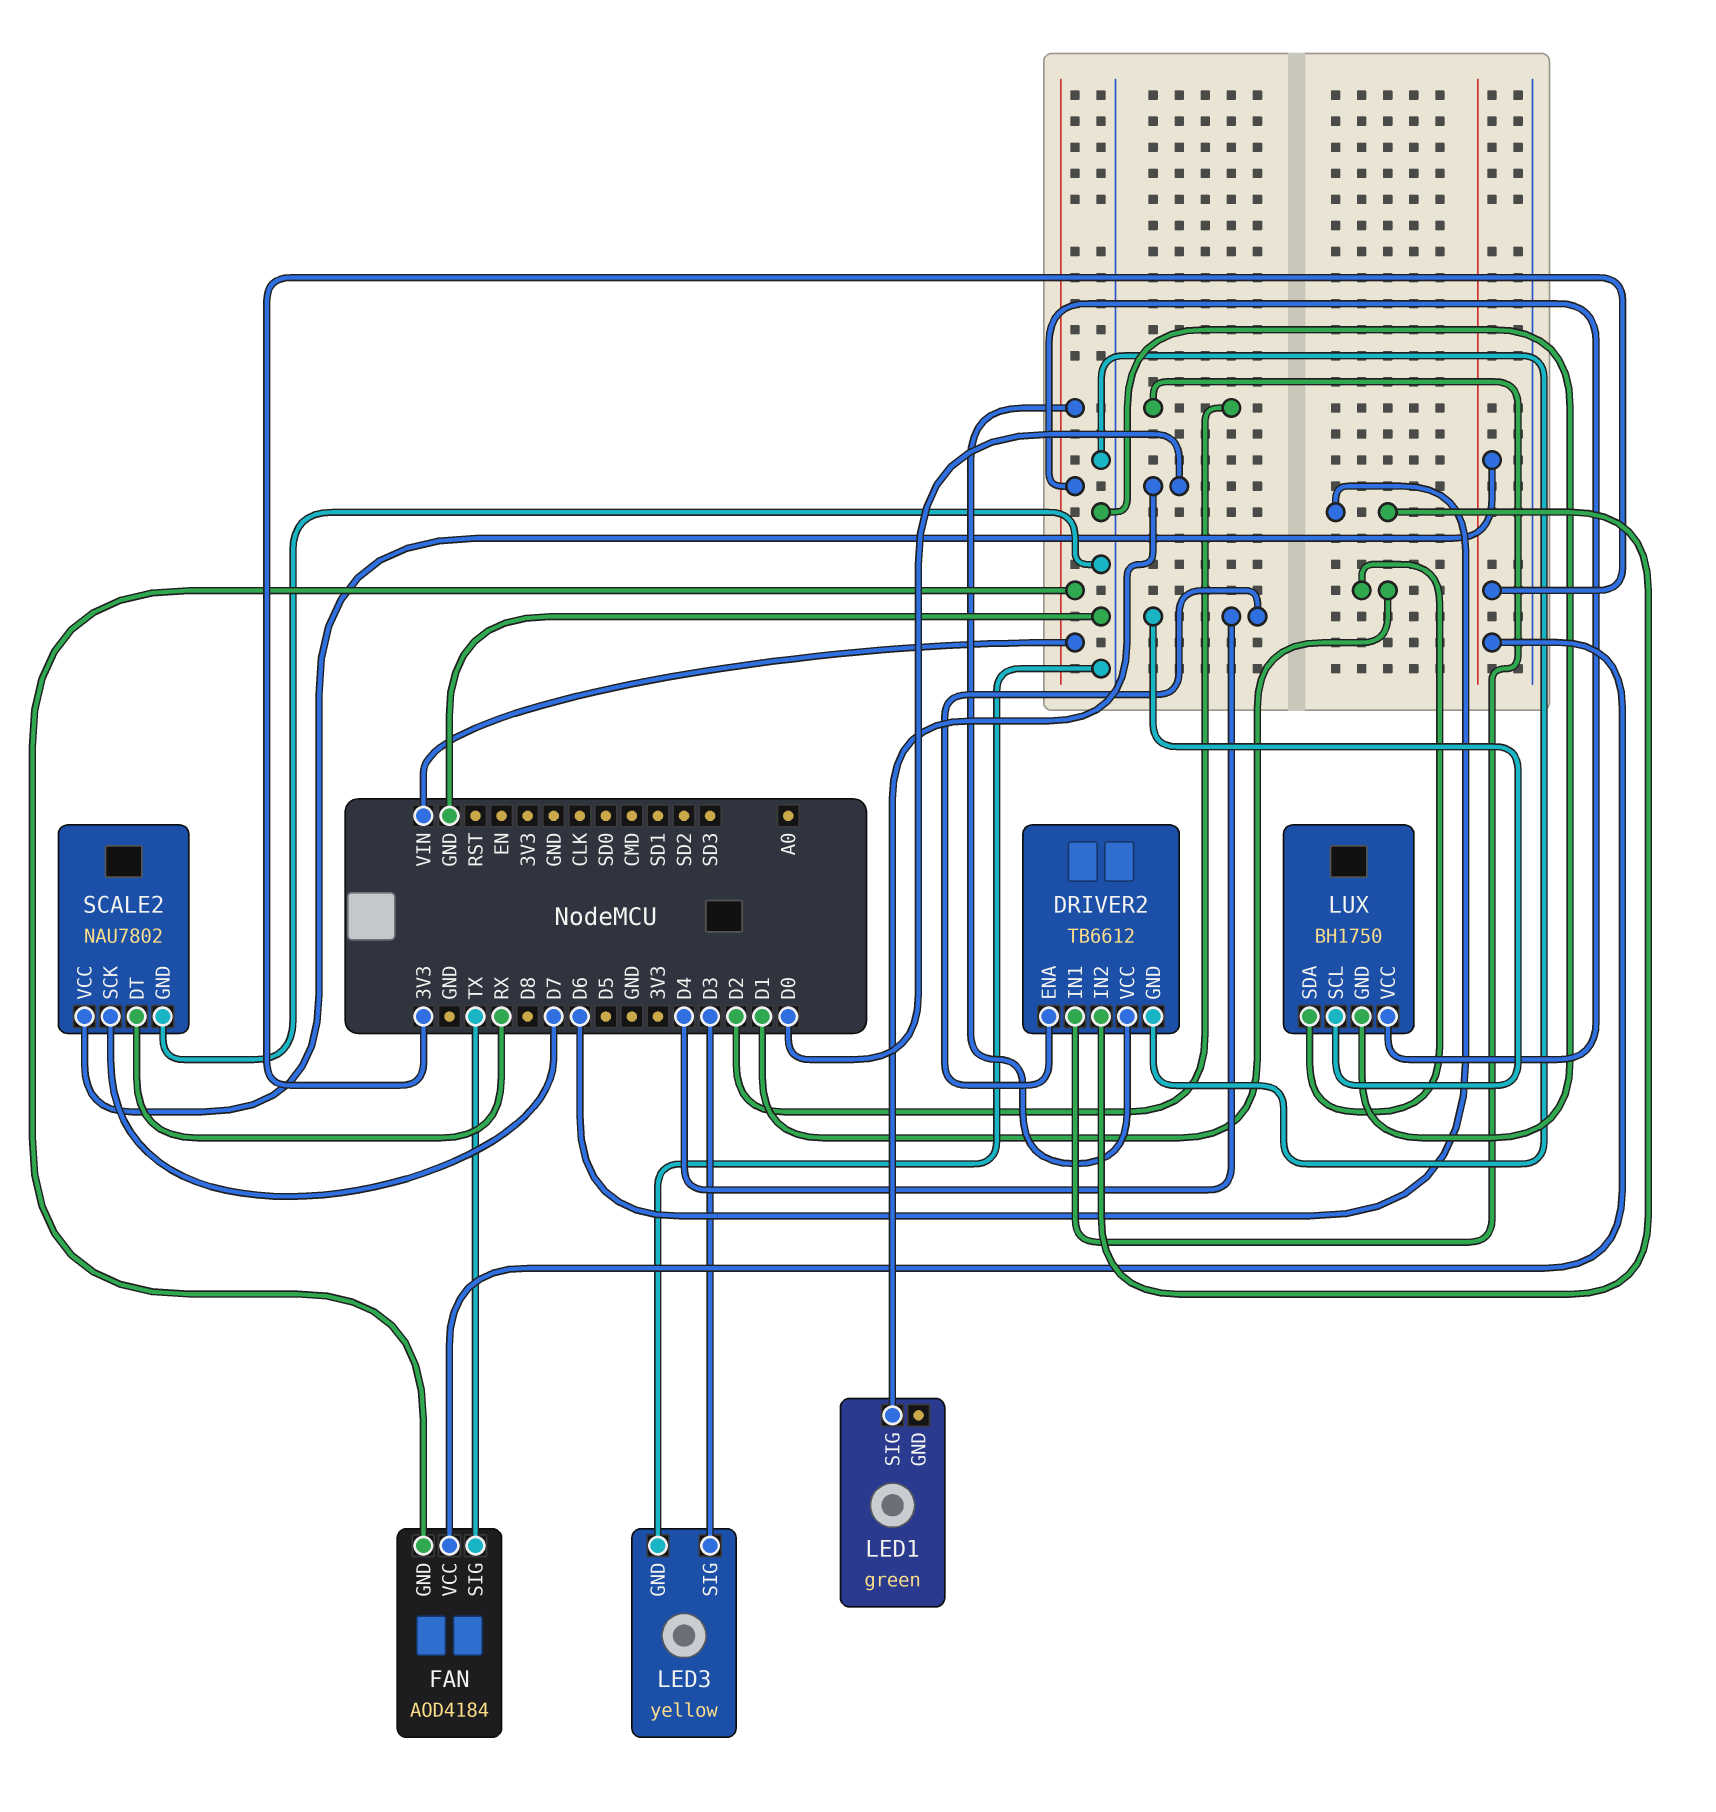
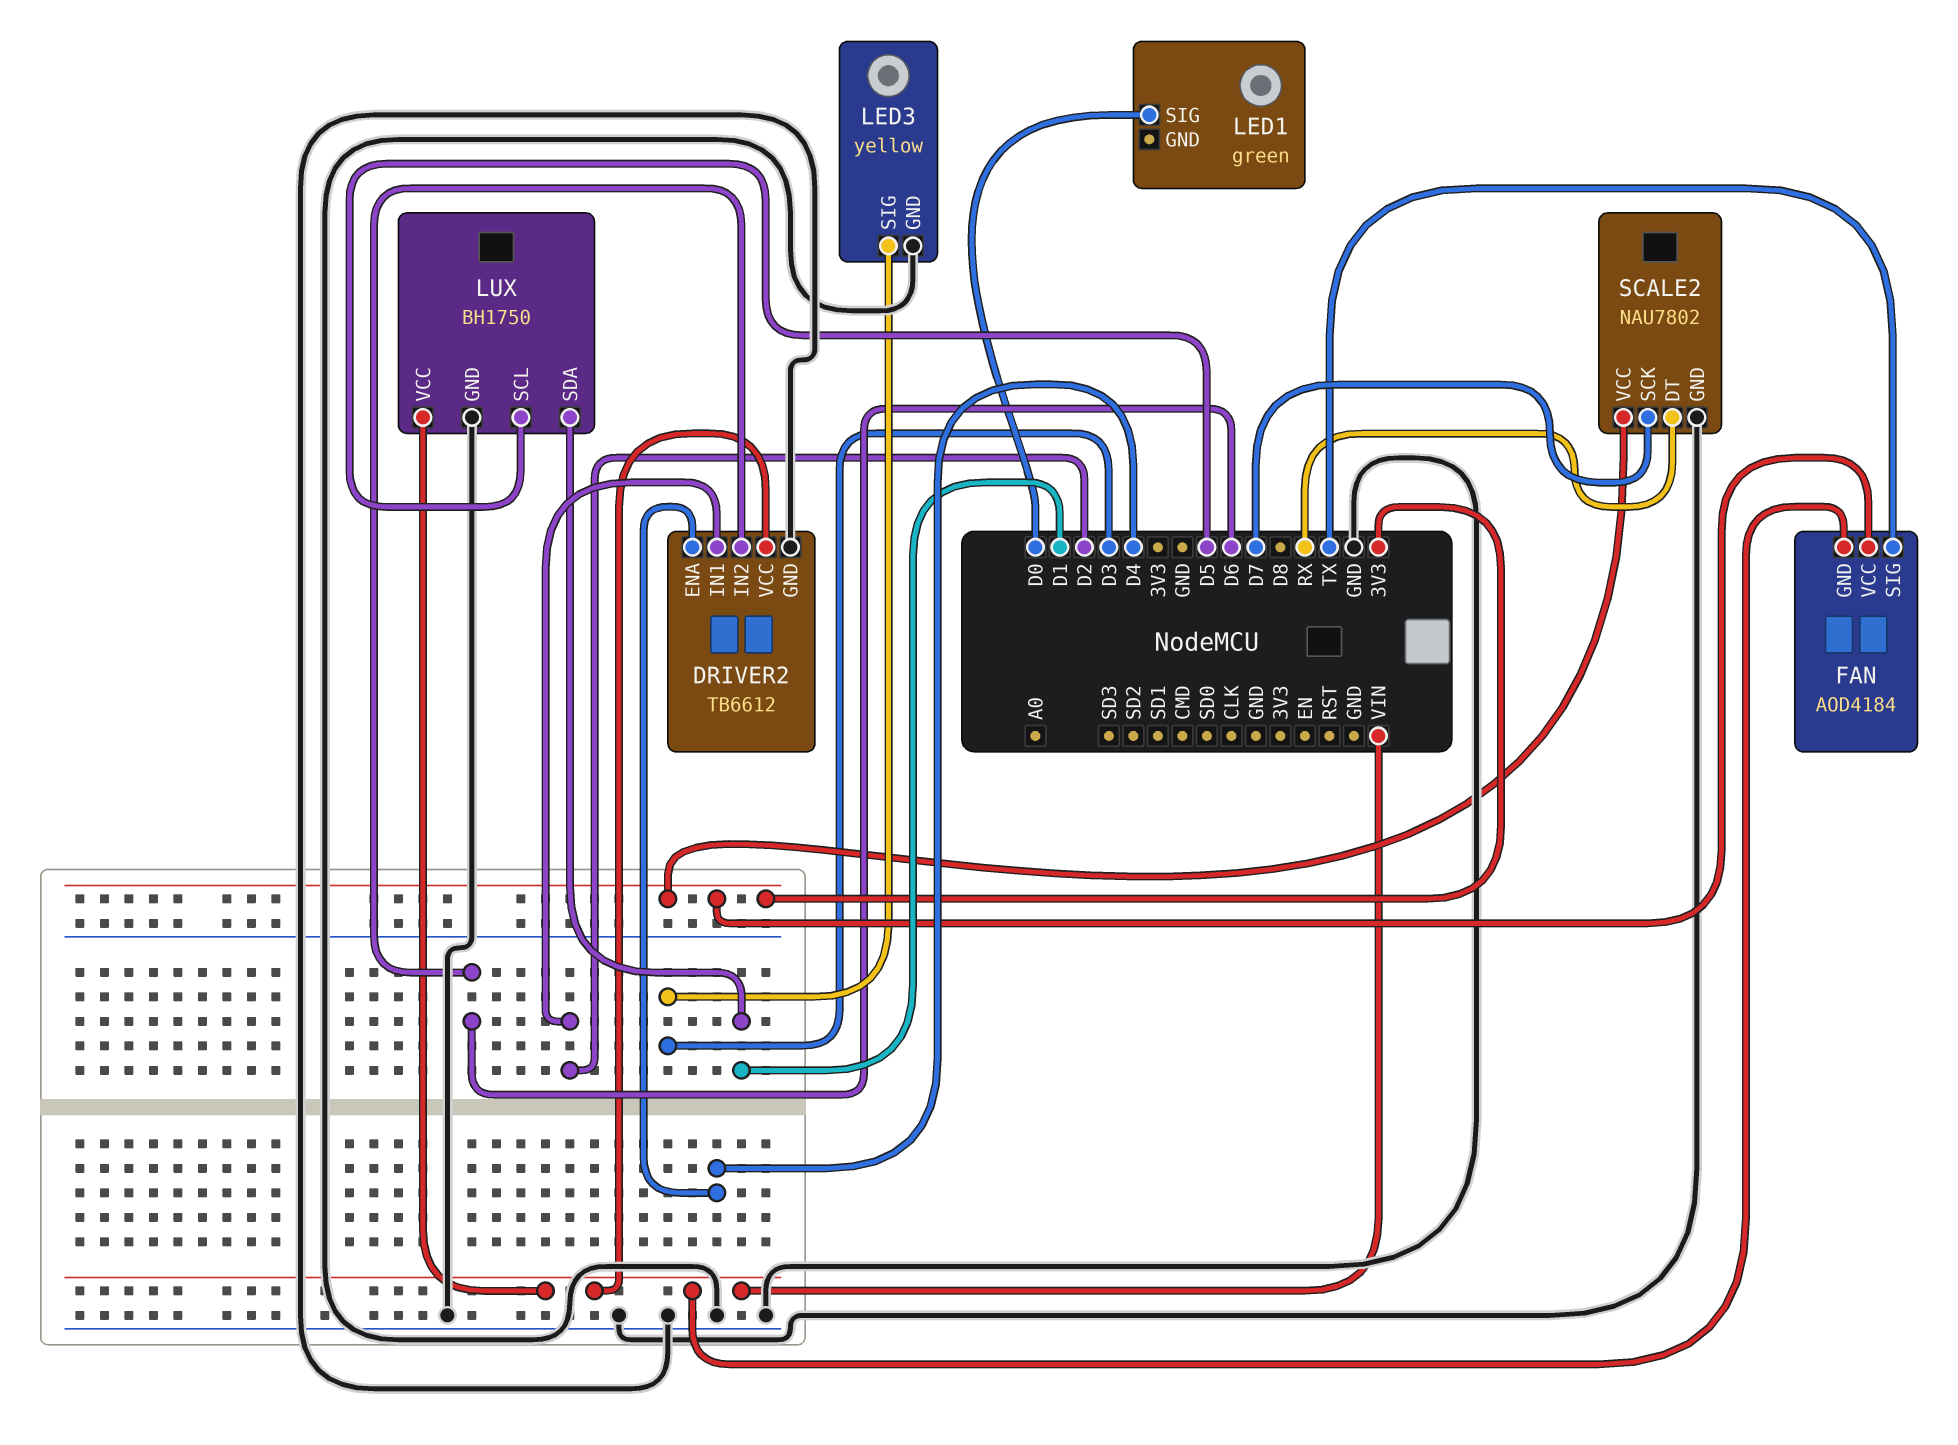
LUX pin SCL: D4 -> D5

